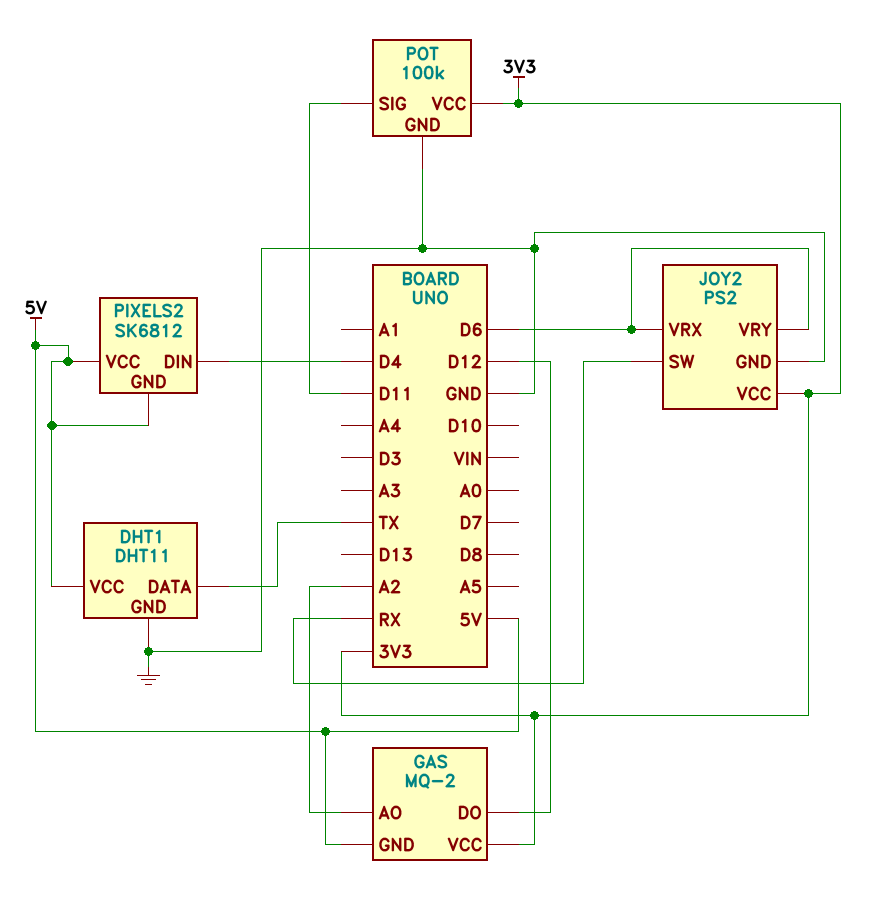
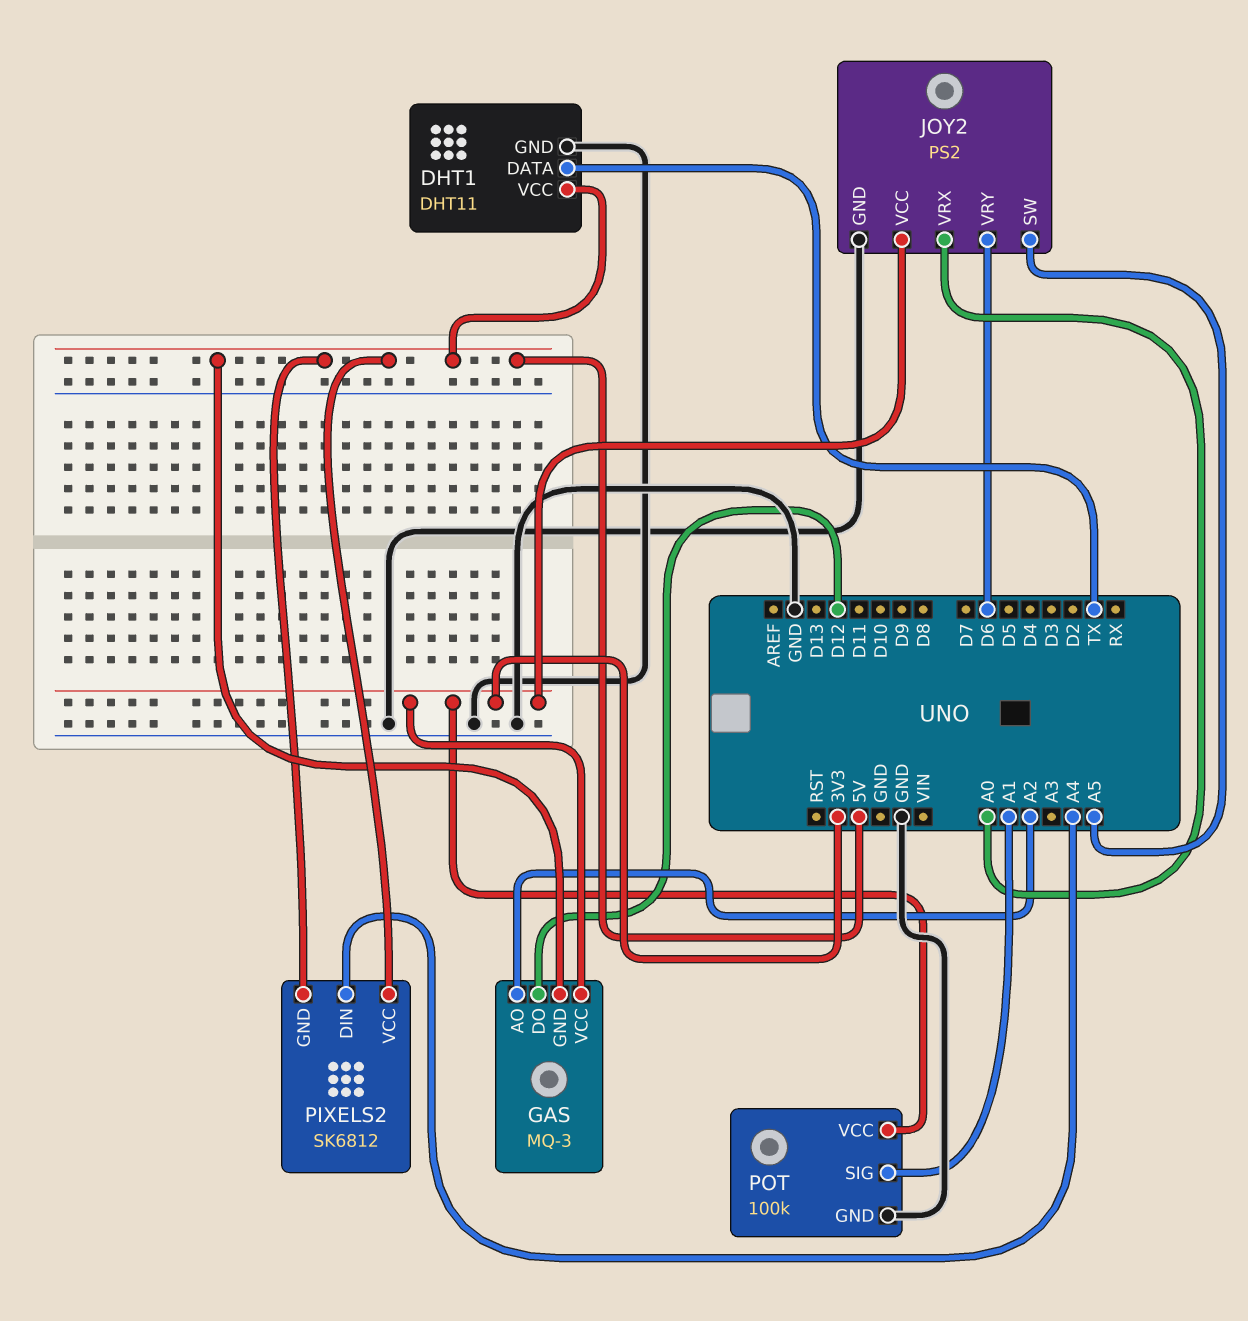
GAS: MQ-2 -> MQ-3
JOY2 pin SW: RX -> A5
JOY2 pin VRX: D6 -> A0
PIXELS2 pin DIN: D4 -> A4
POT pin SIG: D11 -> A1

